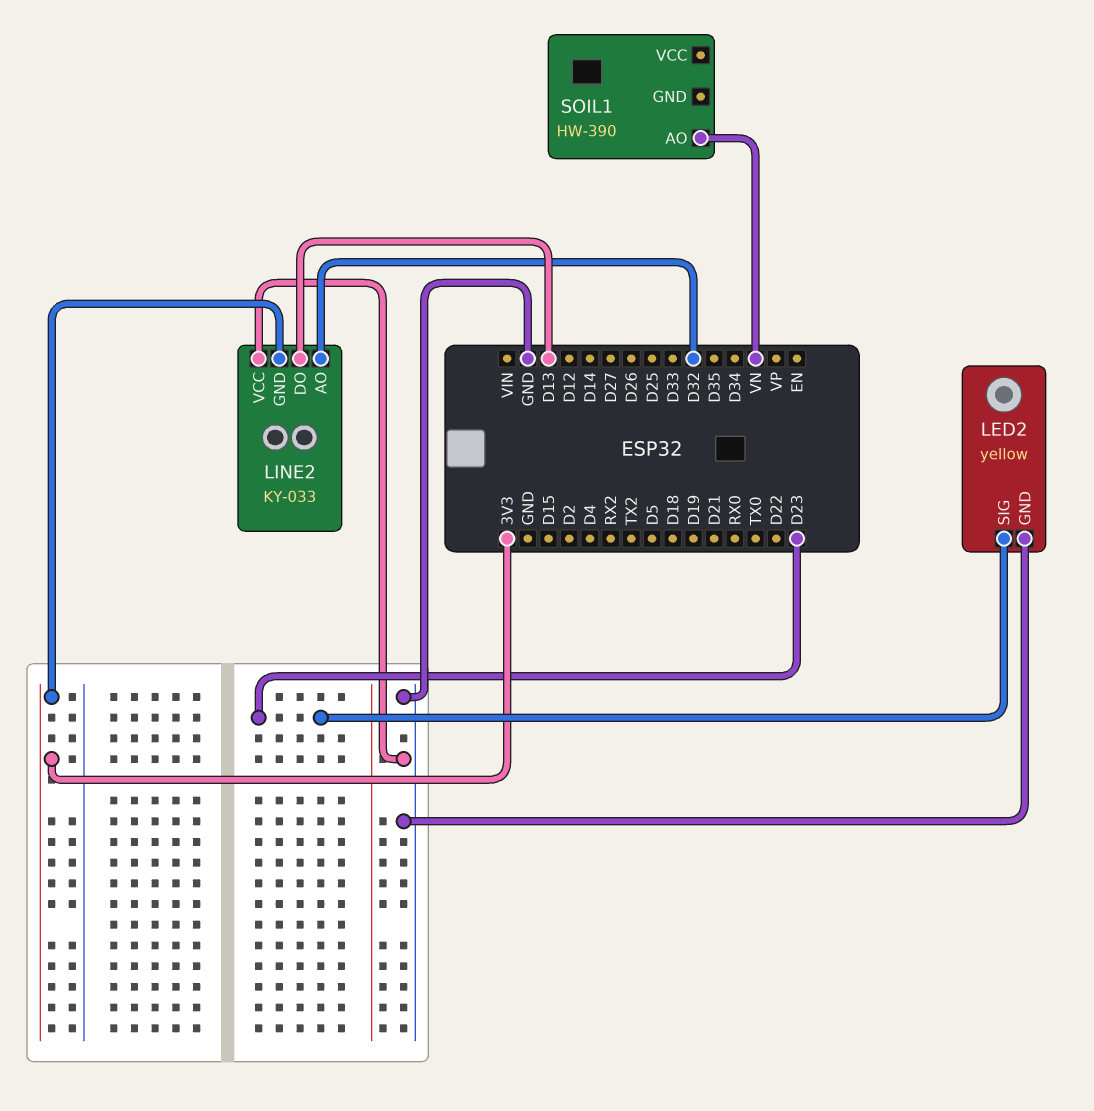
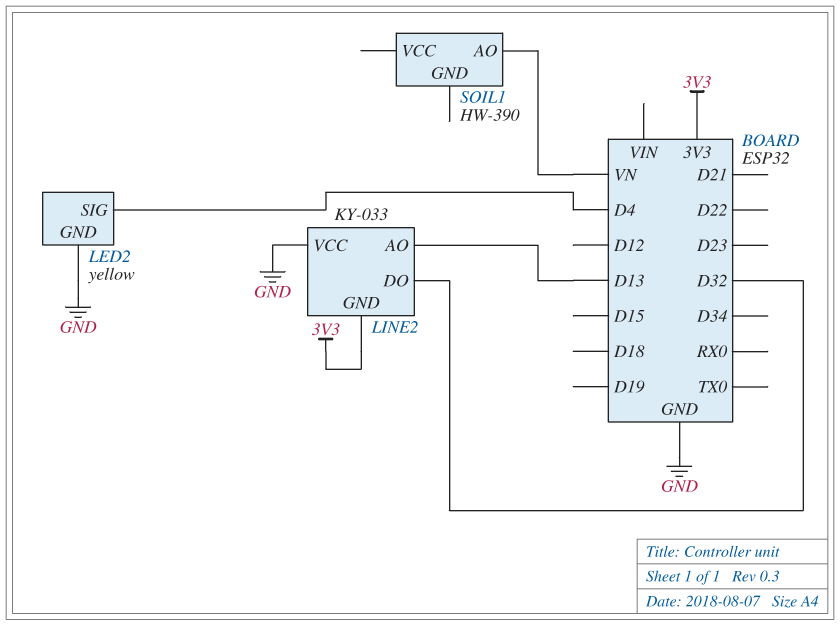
LED2 pin SIG: D23 -> D4
LINE2 pin AO: D32 -> D13
LINE2 pin DO: D13 -> D32

